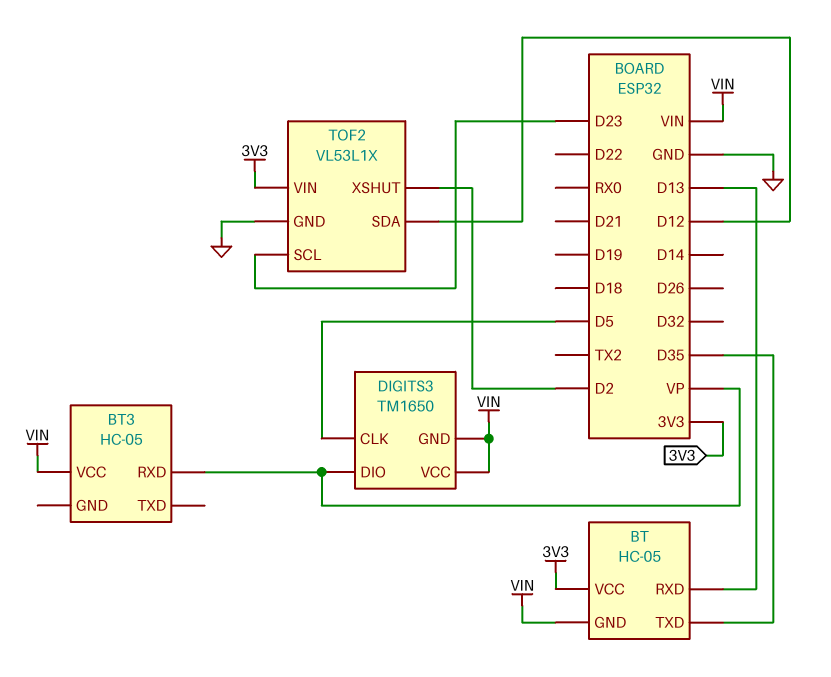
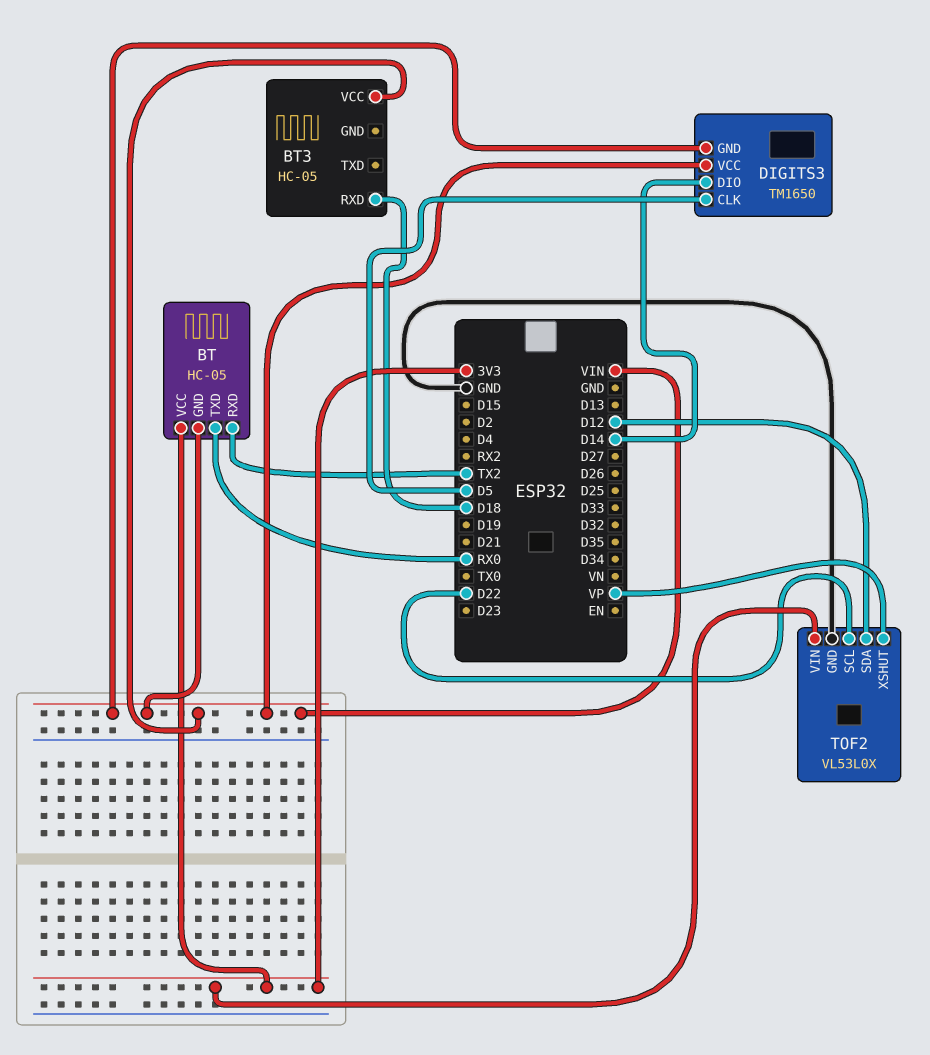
BT pin RXD: D13 -> TX2
BT pin TXD: D35 -> RX0
BT3 pin RXD: VP -> D18
DIGITS3 pin DIO: VP -> D14
TOF2: VL53L1X -> VL53L0X
TOF2 pin SCL: D23 -> D22
TOF2 pin XSHUT: D2 -> VP

